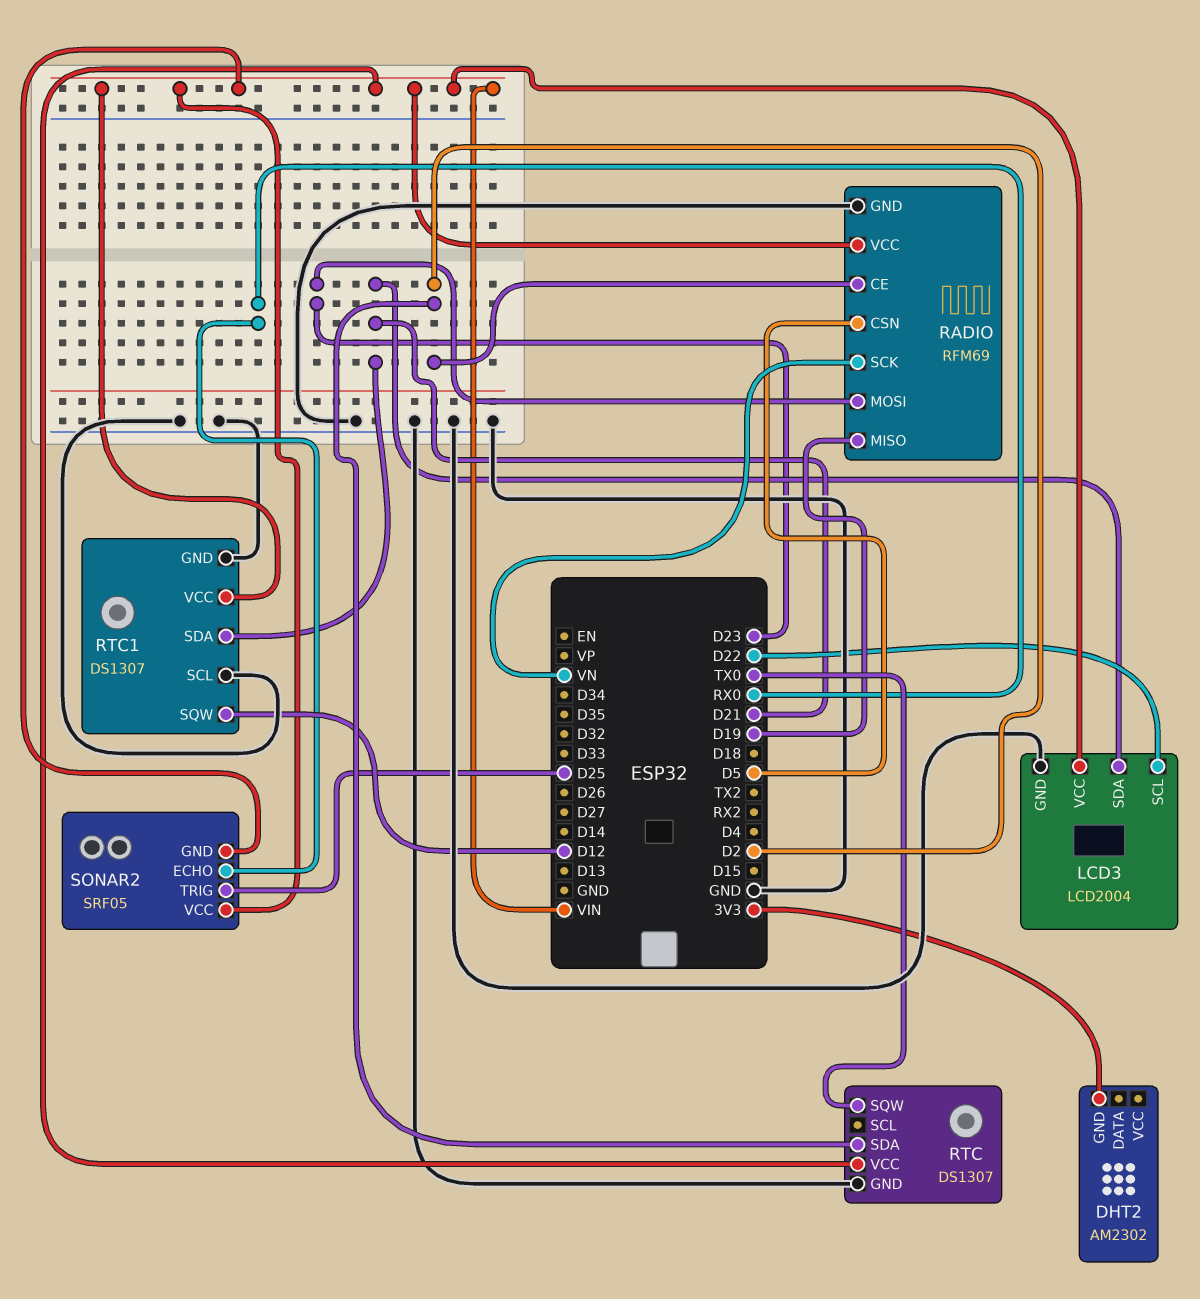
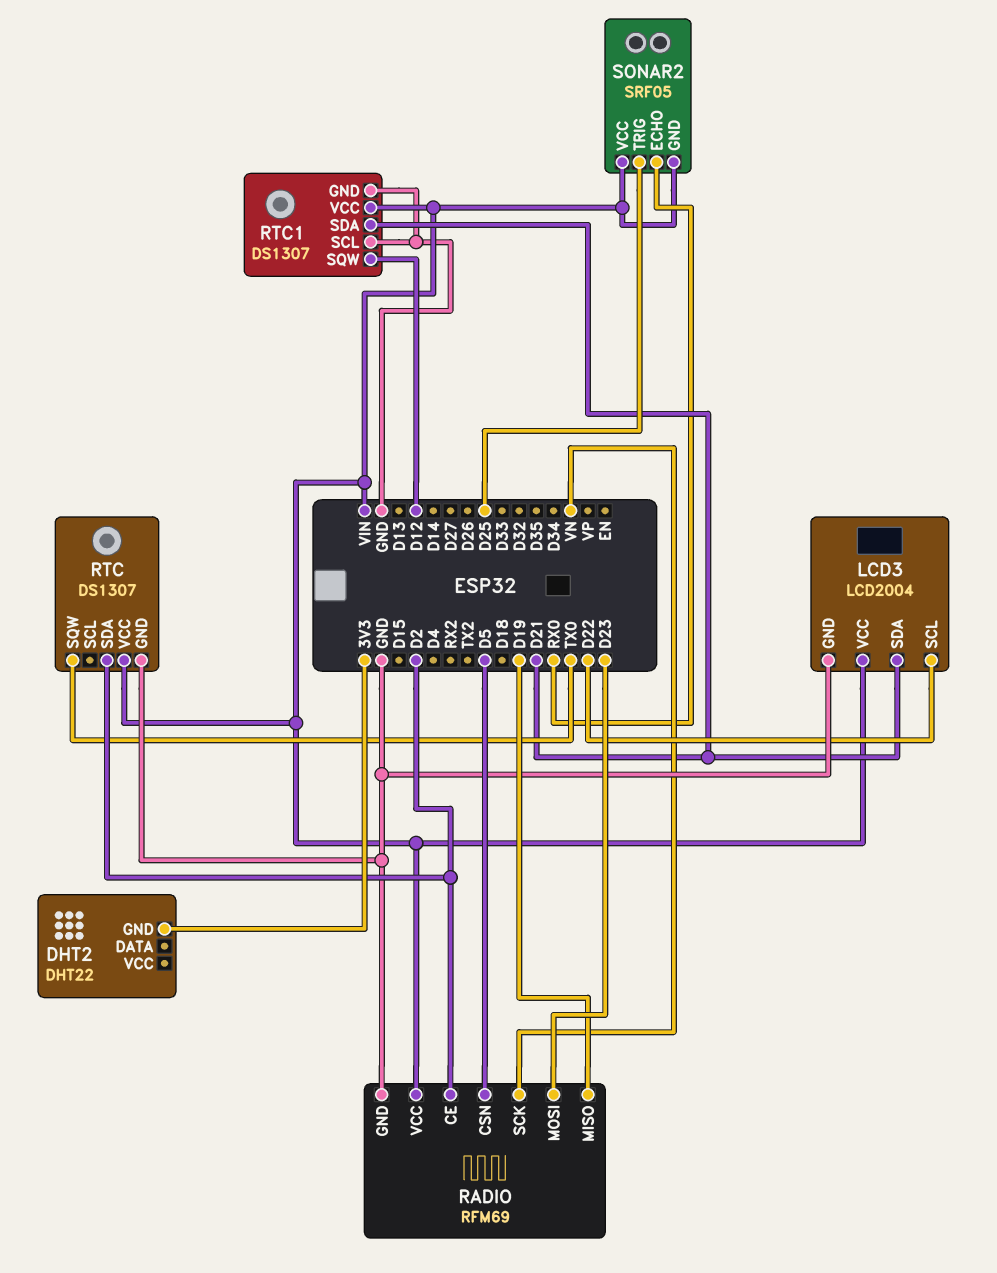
DHT2: AM2302 -> DHT22

